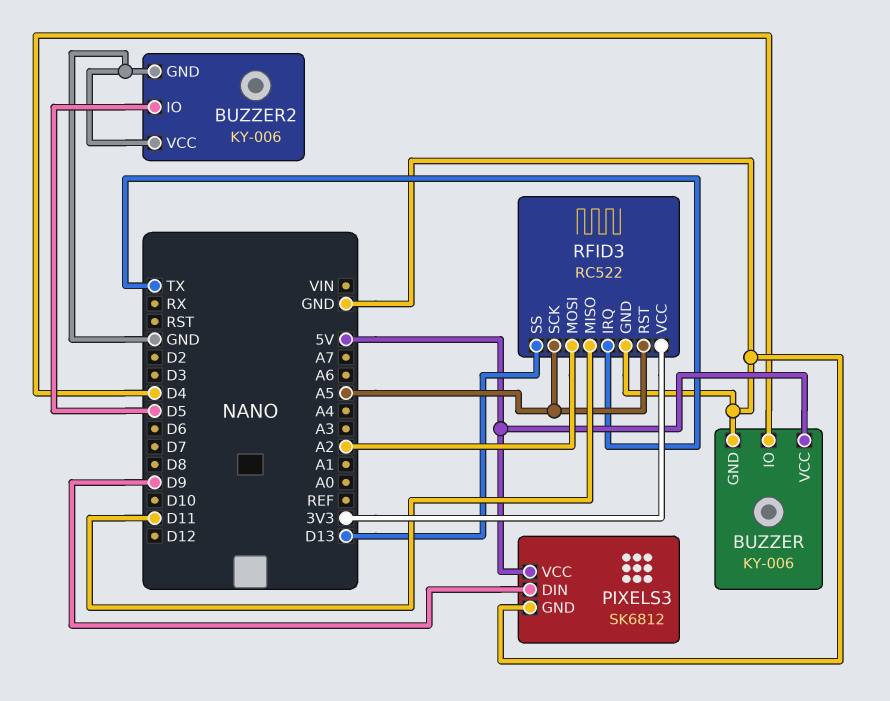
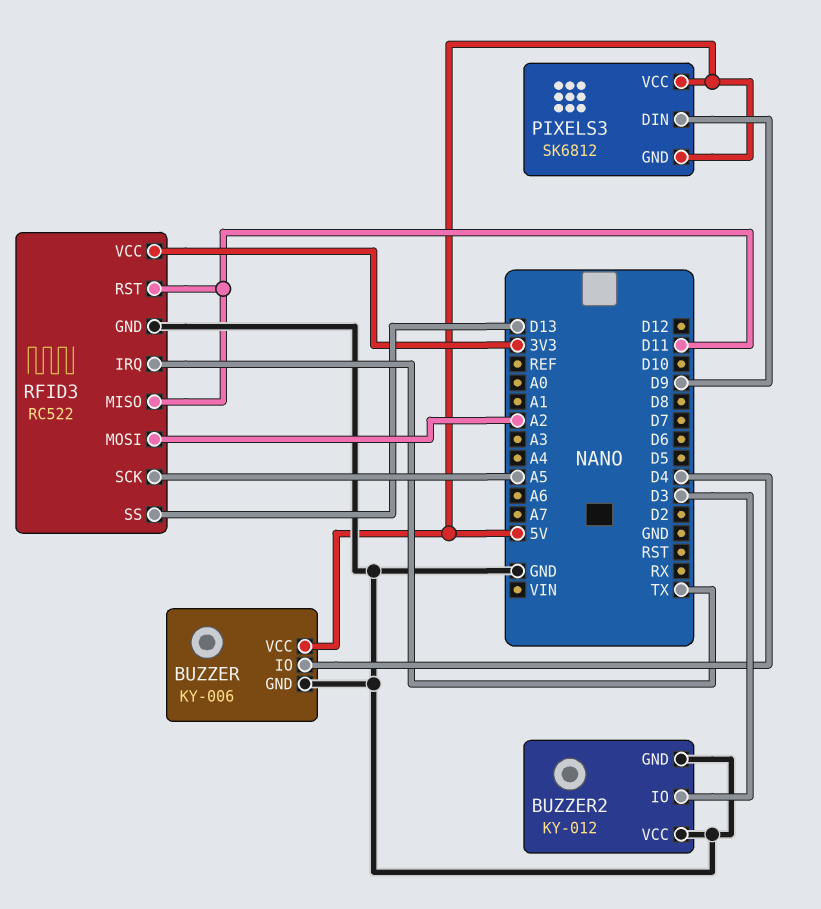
BUZZER2: KY-006 -> KY-012
BUZZER2 pin IO: D5 -> D3
PIXELS3 pin GND: GND -> 5V
RFID3 pin RST: A5 -> D11

